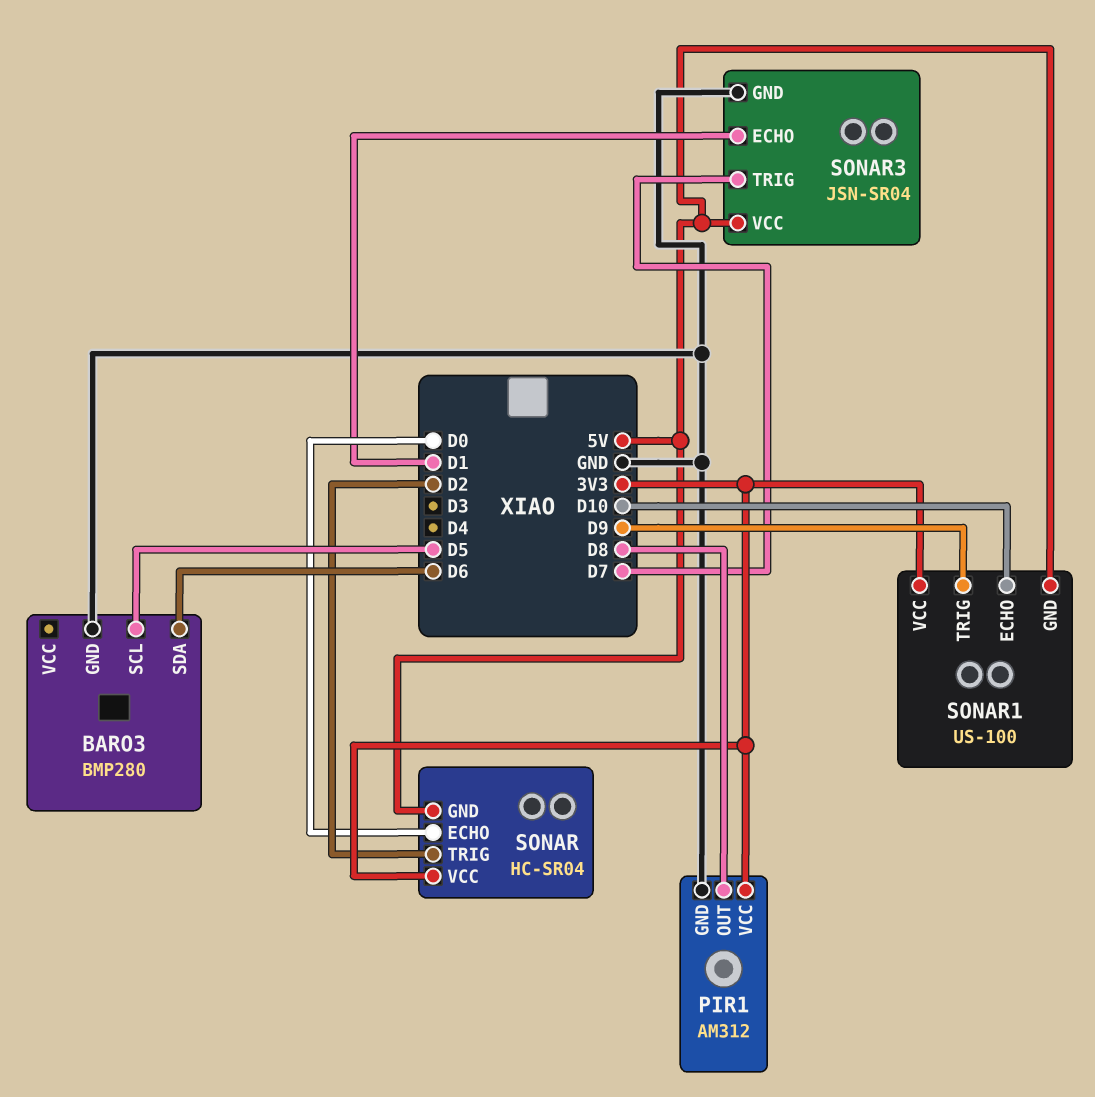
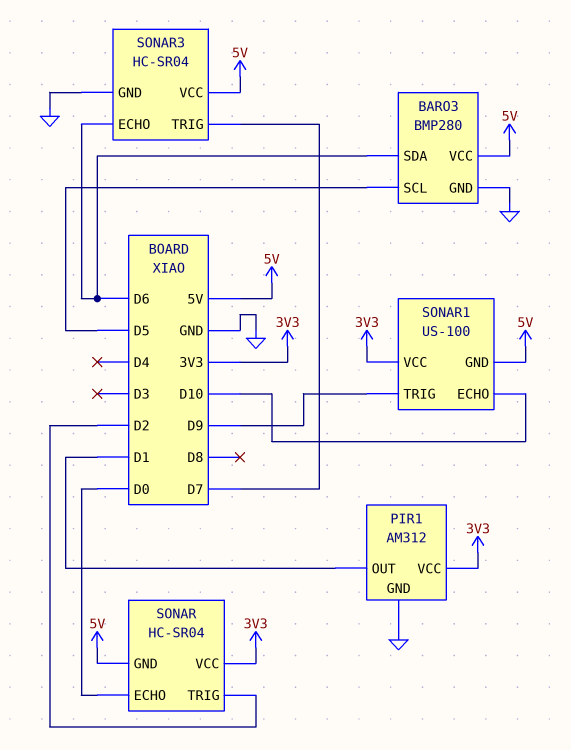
BARO3 pin VCC: none -> 5V
PIR1 pin OUT: D8 -> D1
SONAR3: JSN-SR04 -> HC-SR04
SONAR3 pin ECHO: D1 -> D6

